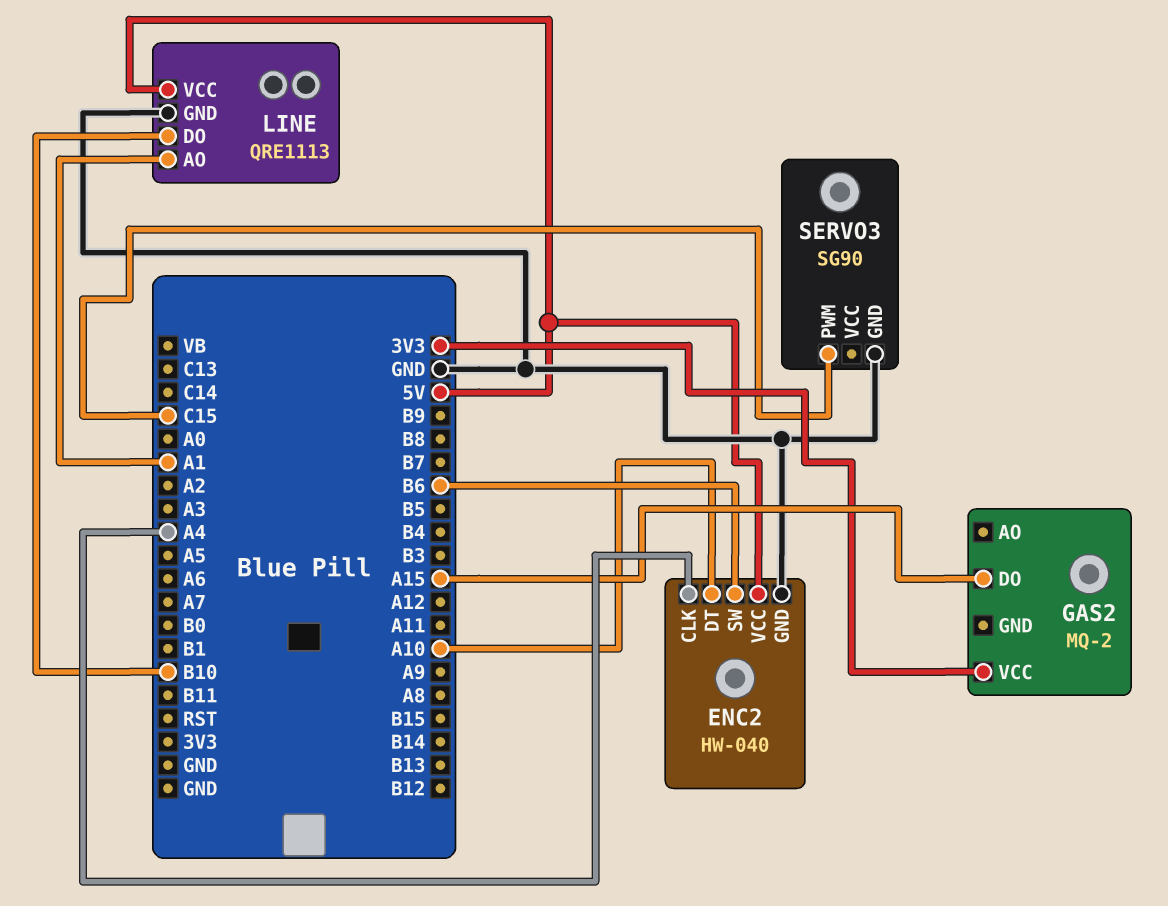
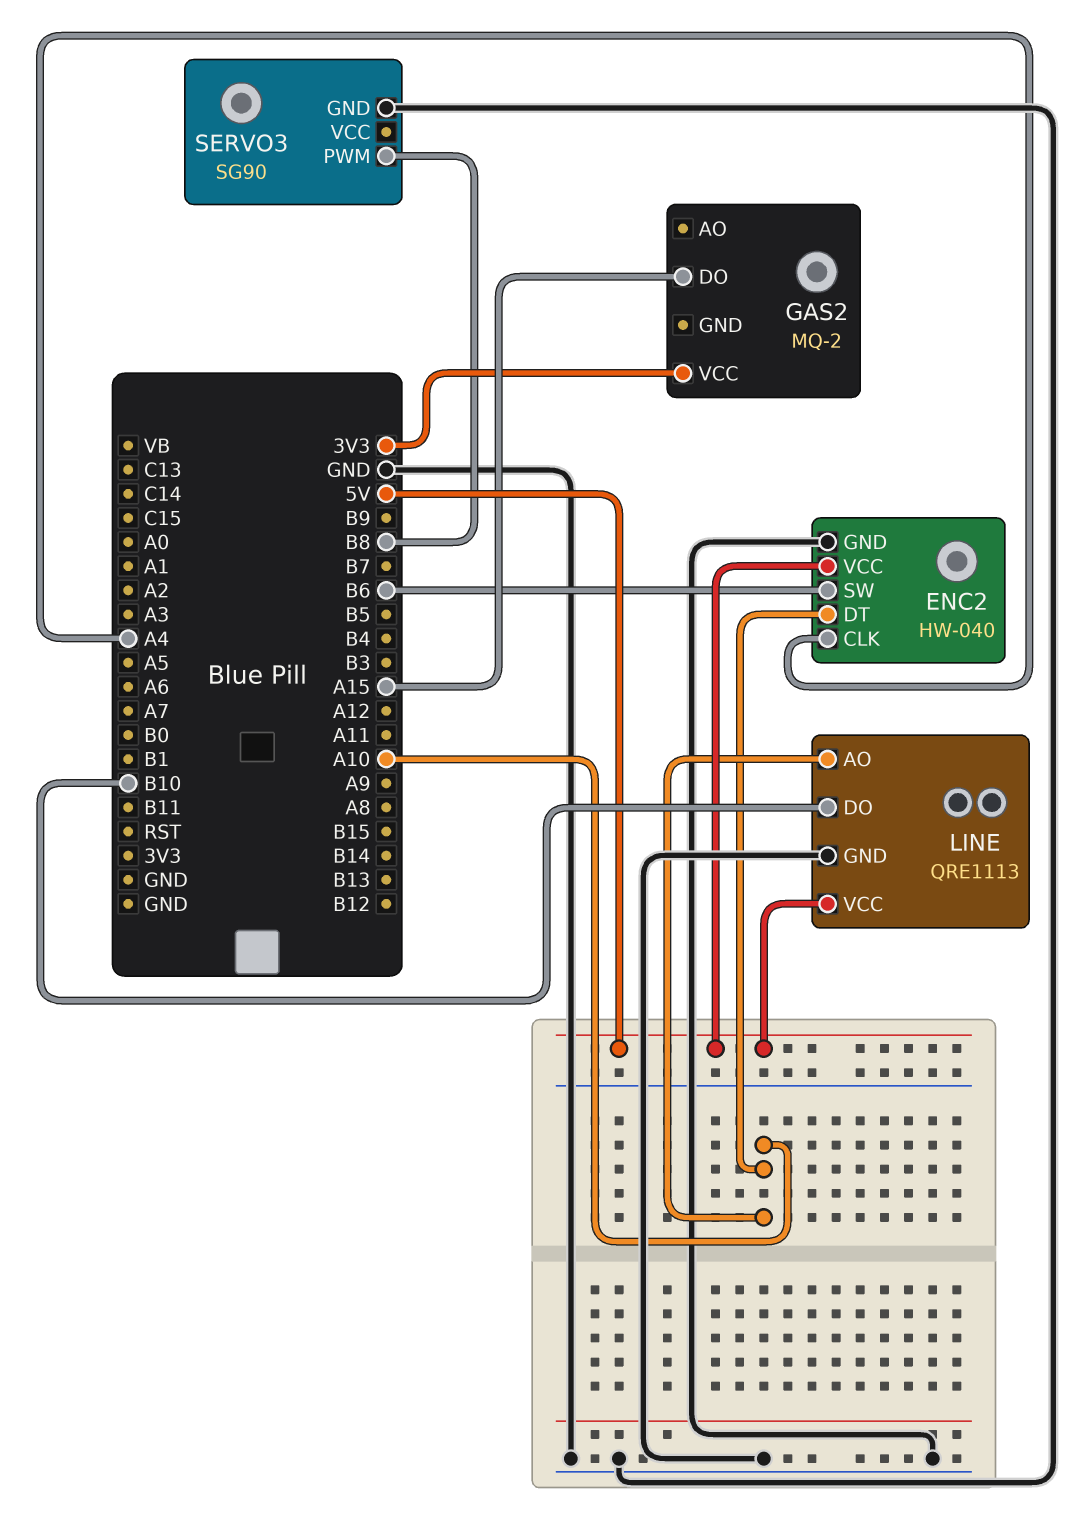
LINE pin AO: A1 -> A10
SERVO3 pin PWM: C15 -> B8

